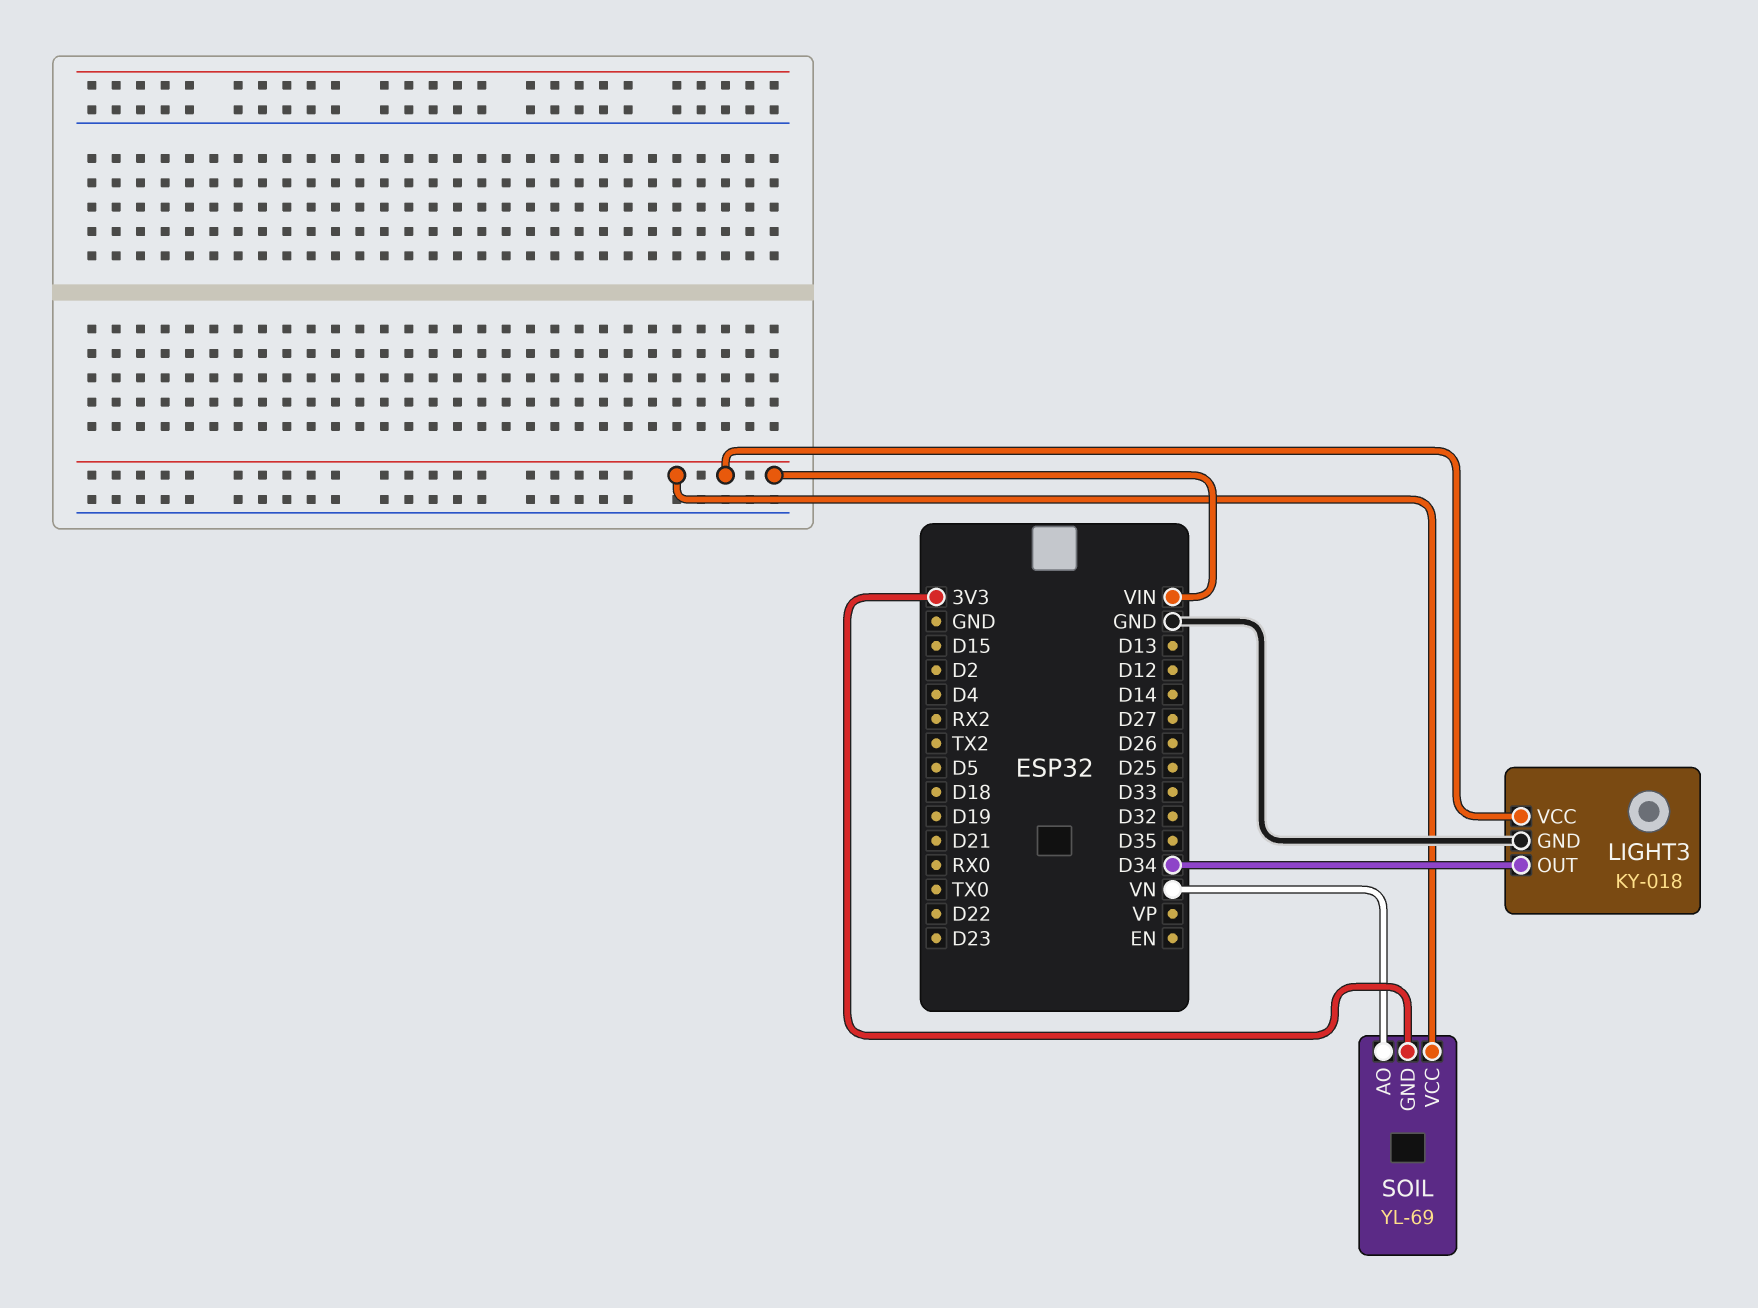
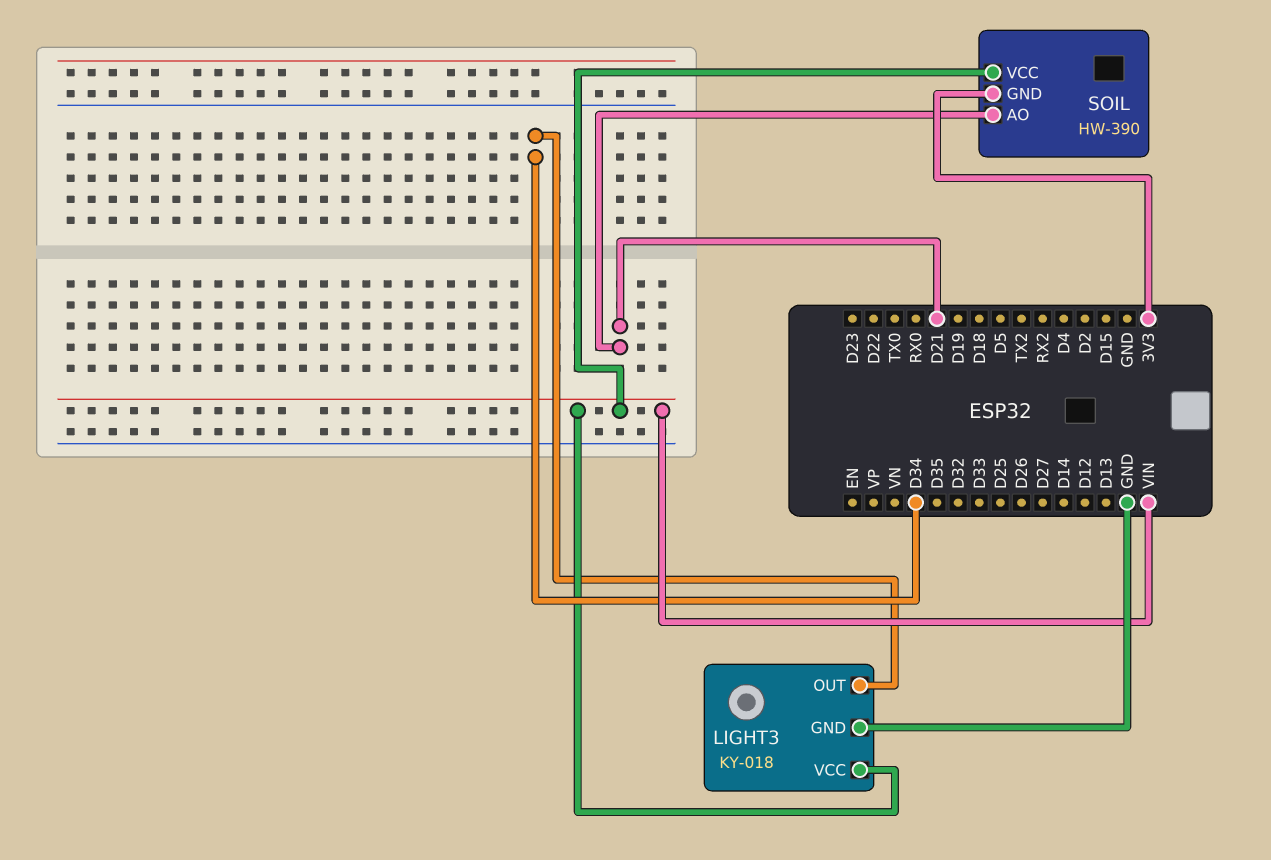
SOIL: YL-69 -> HW-390
SOIL pin AO: VN -> D21

